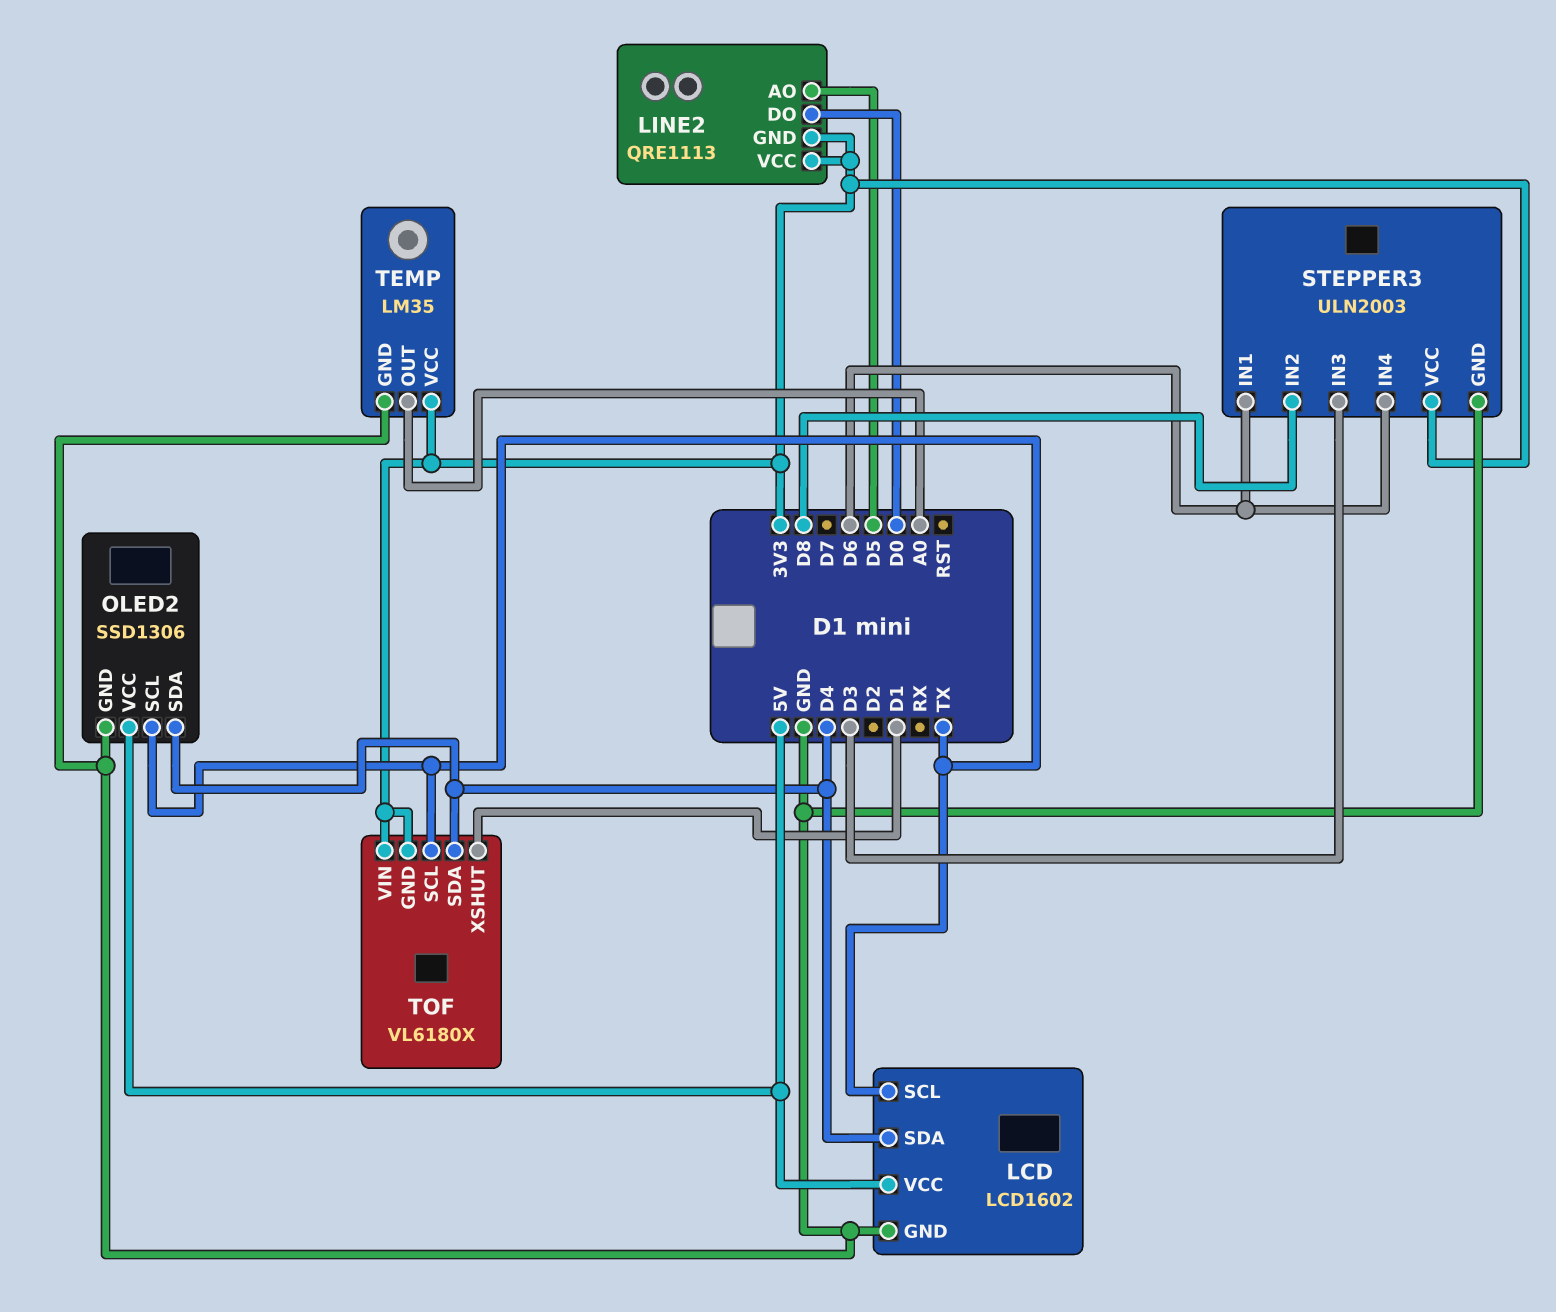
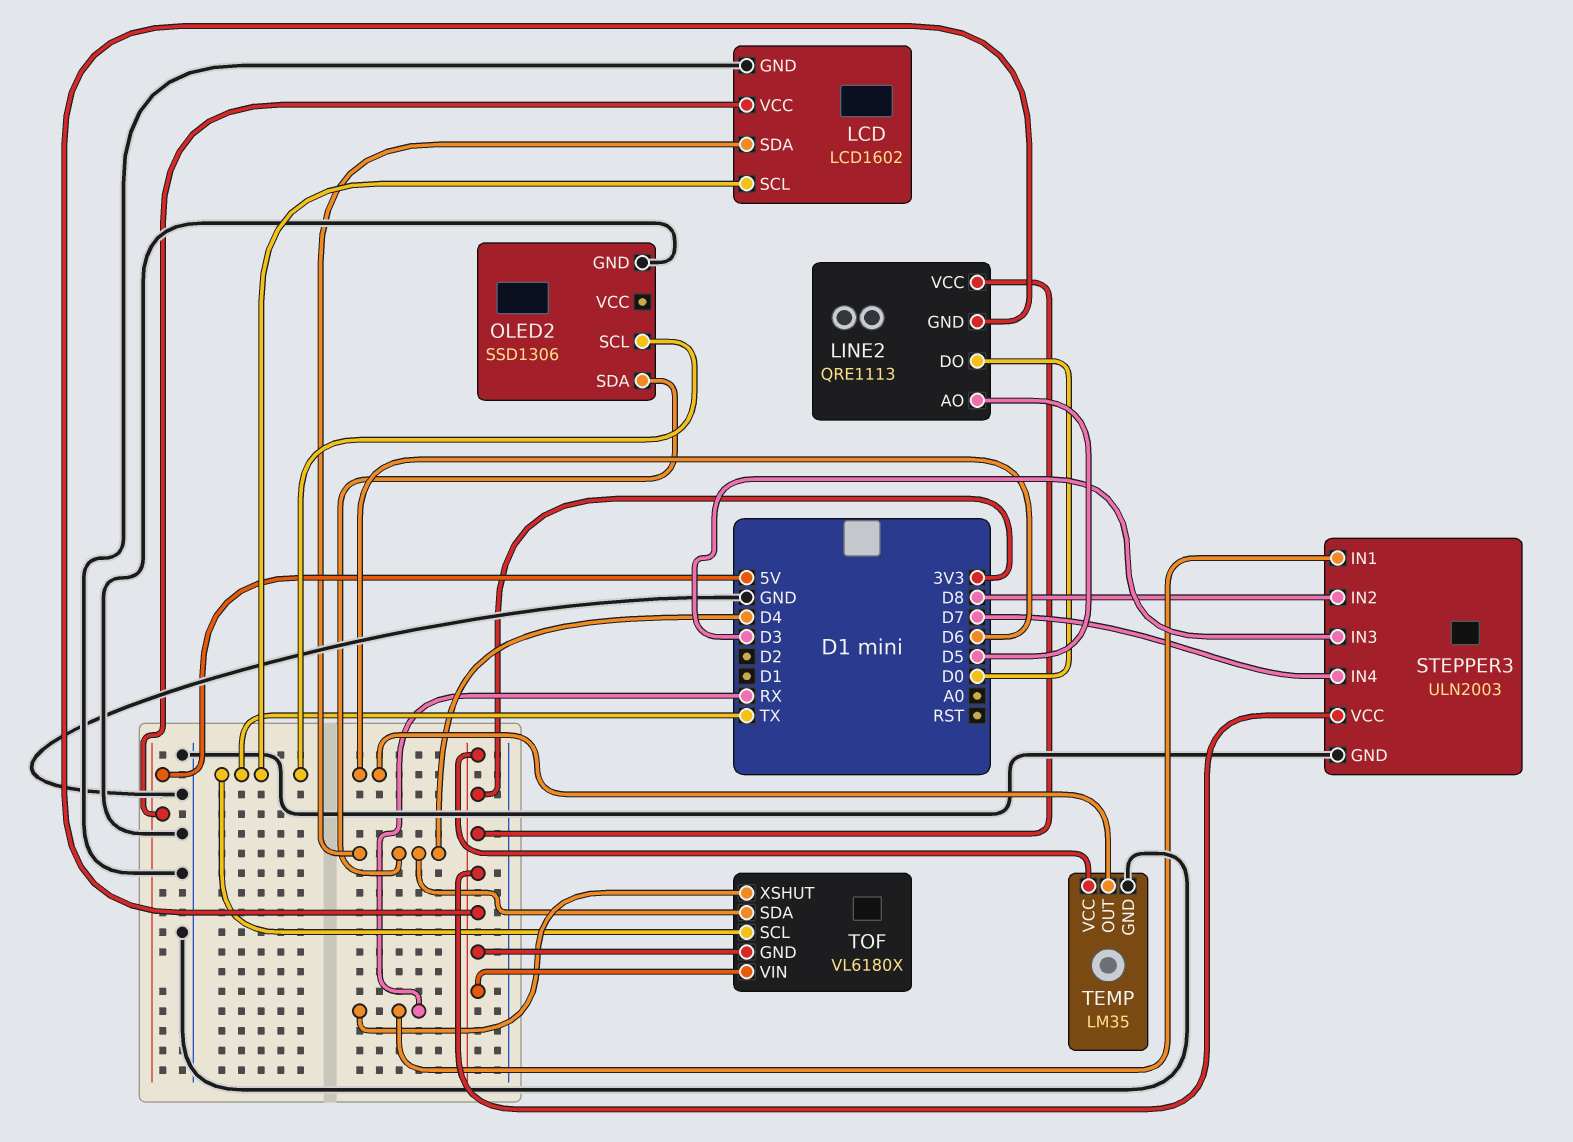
OLED2 pin VCC: 5V -> none
STEPPER3 pin IN1: D6 -> RX
STEPPER3 pin IN4: D6 -> D7
TEMP pin OUT: A0 -> D6
TOF pin XSHUT: D1 -> RX

